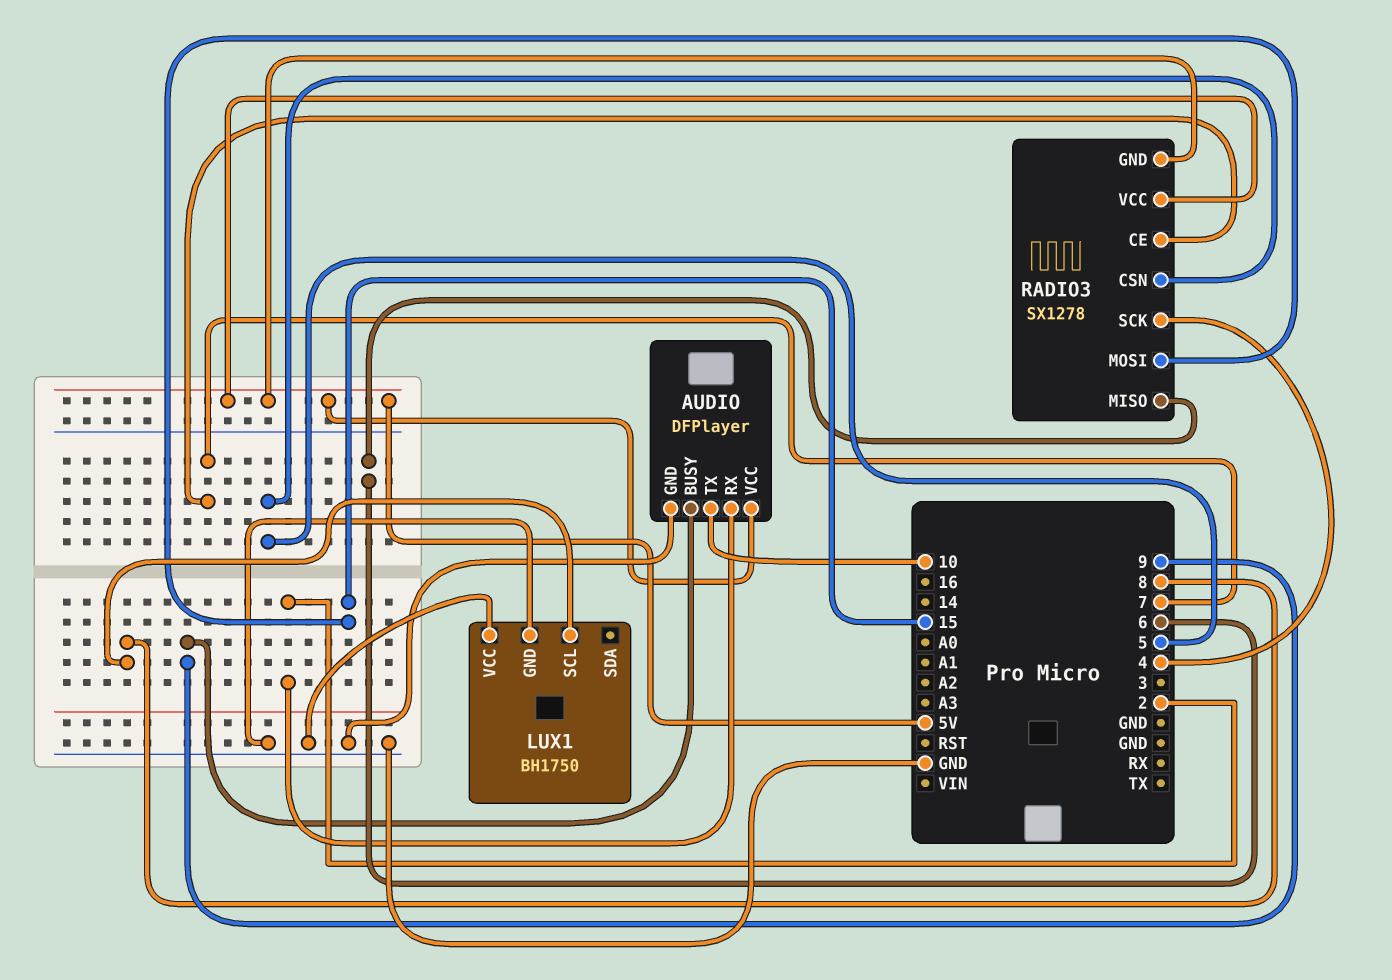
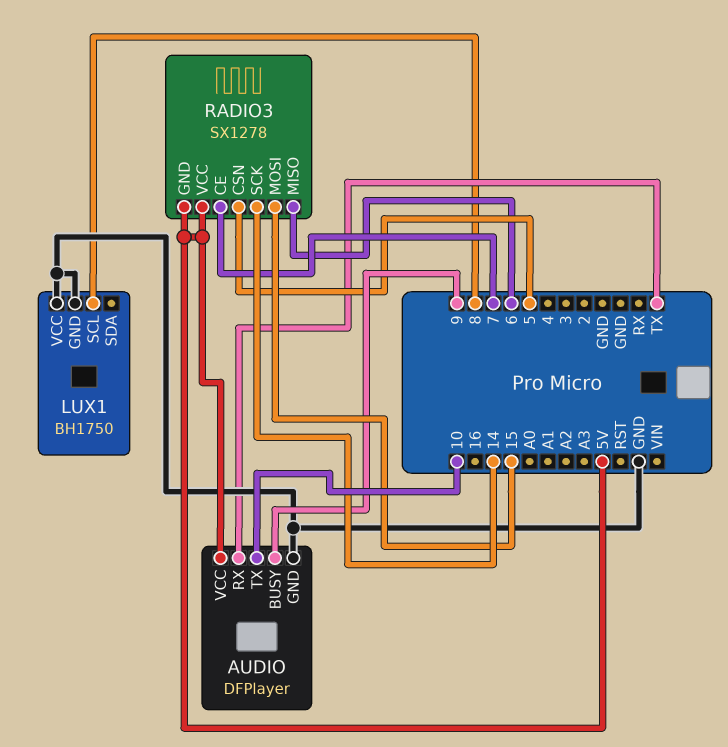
AUDIO pin RX: 2 -> TX
RADIO3 pin SCK: 4 -> 14

